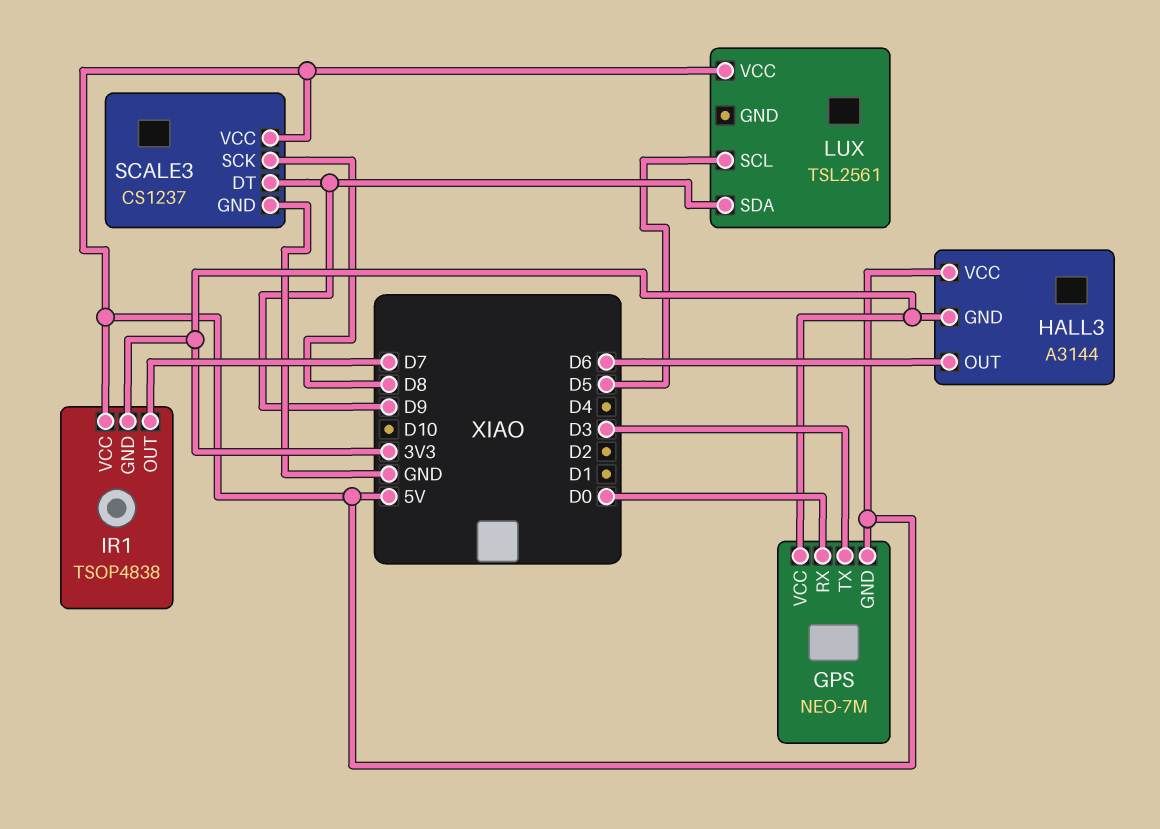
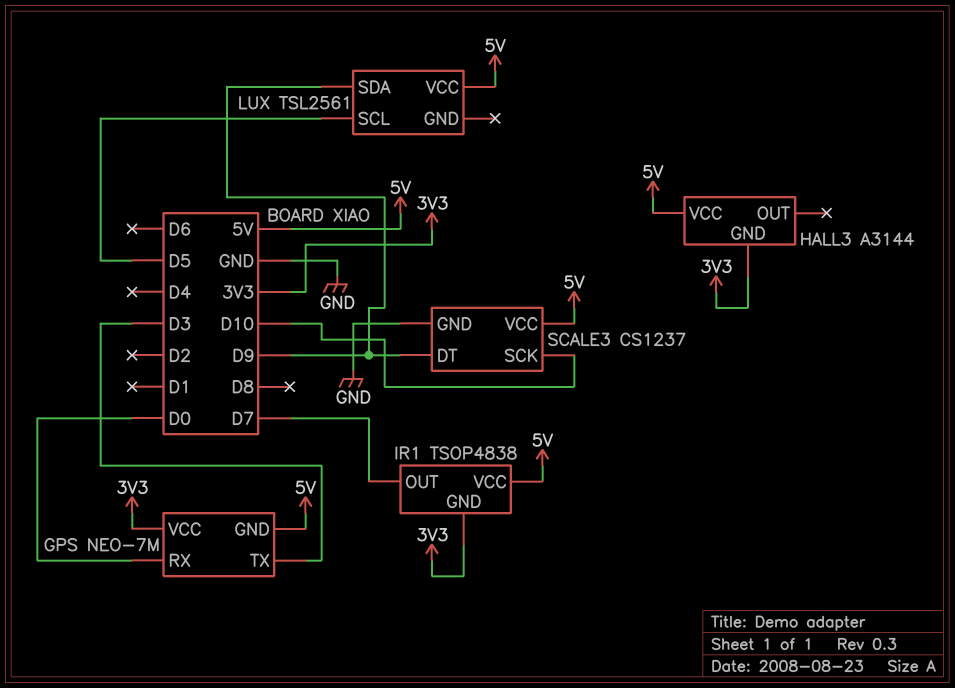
HALL3 pin OUT: D6 -> none
SCALE3 pin SCK: D8 -> D10

